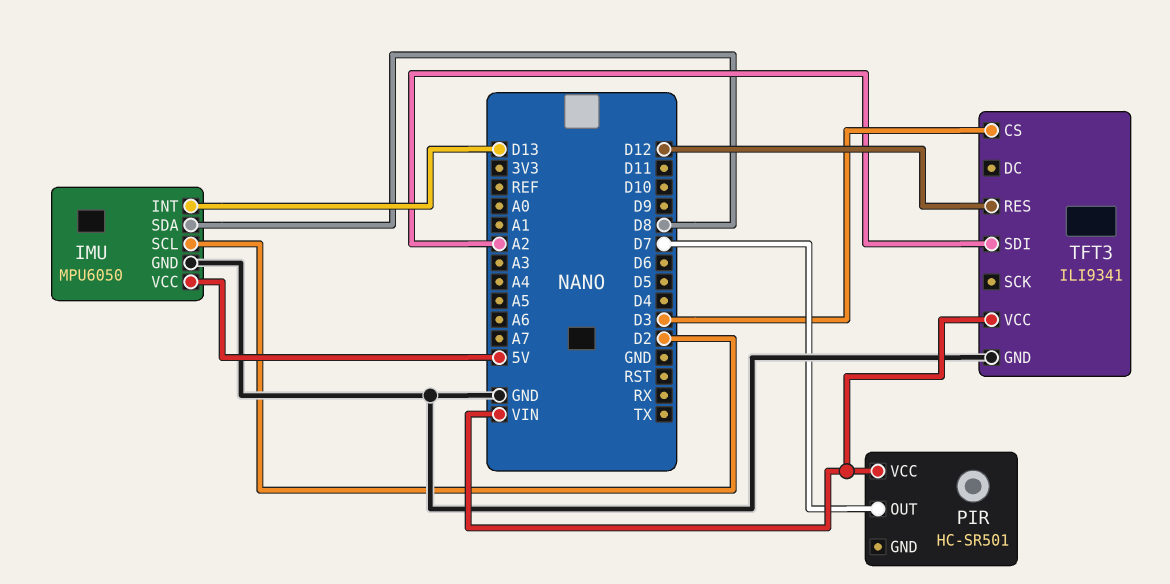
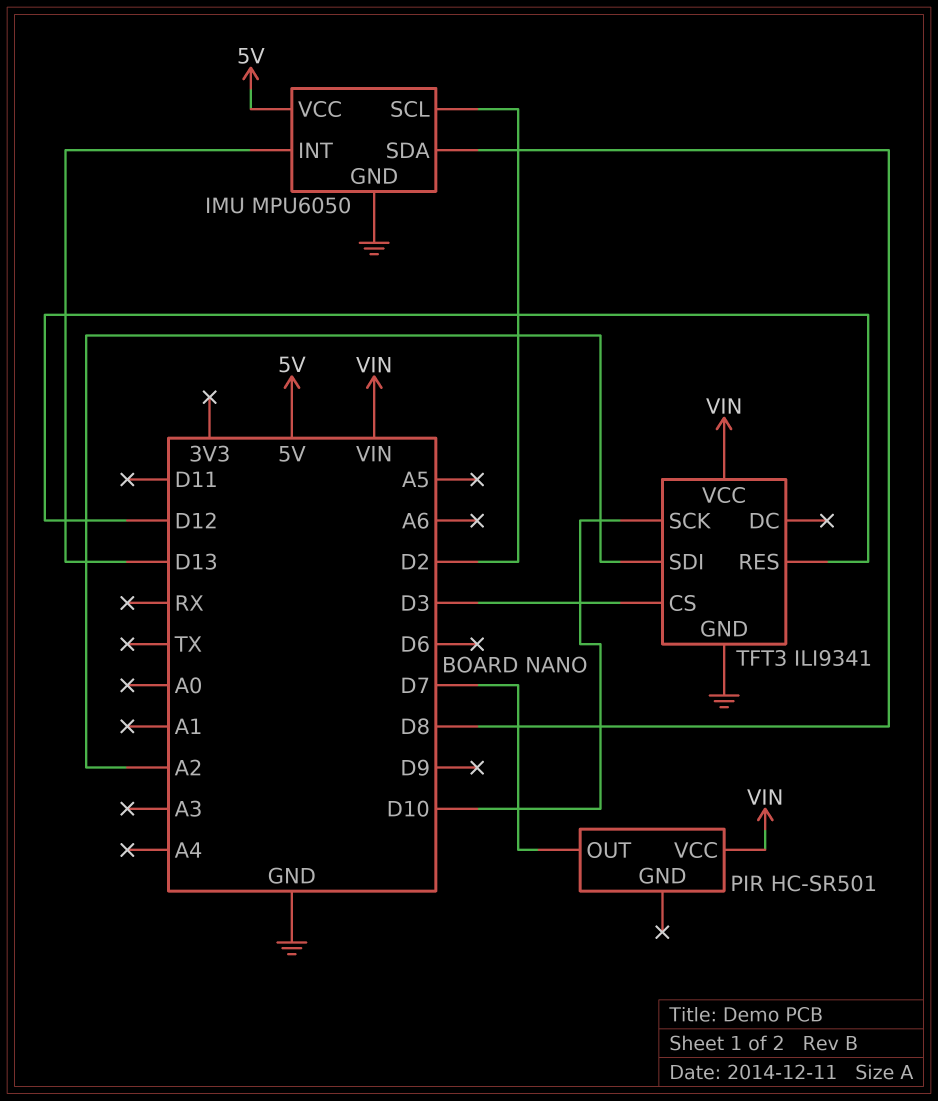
TFT3 pin SCK: none -> D10

